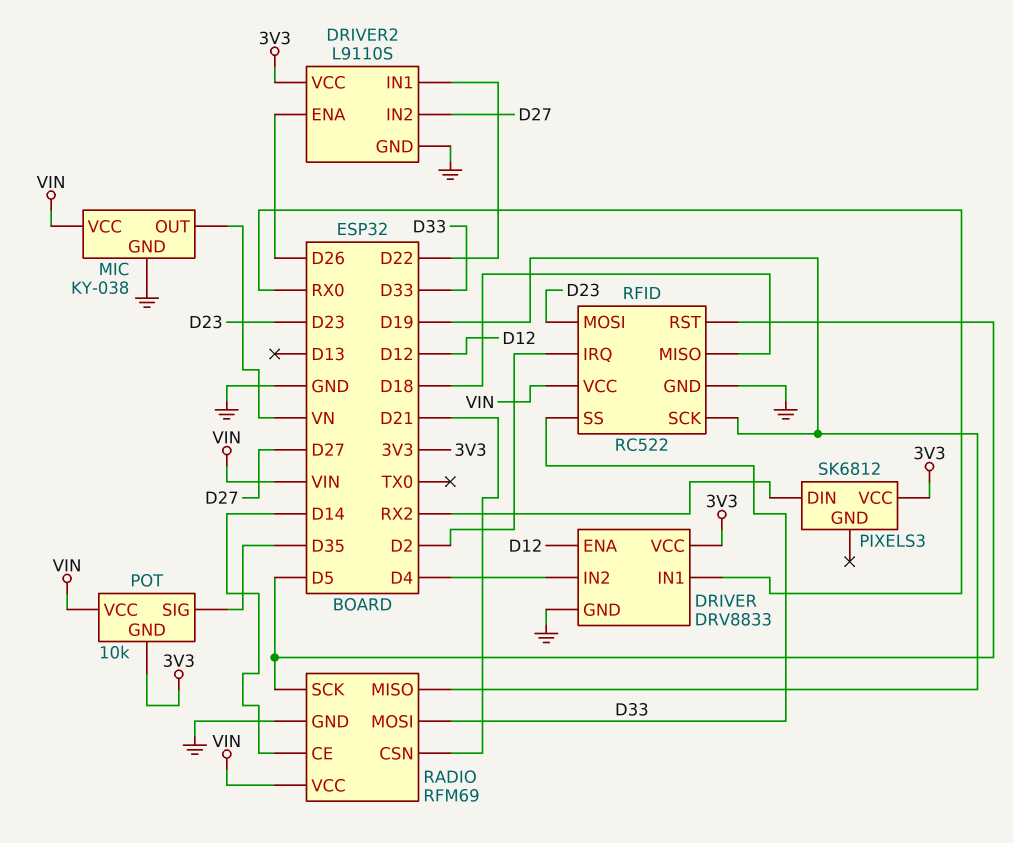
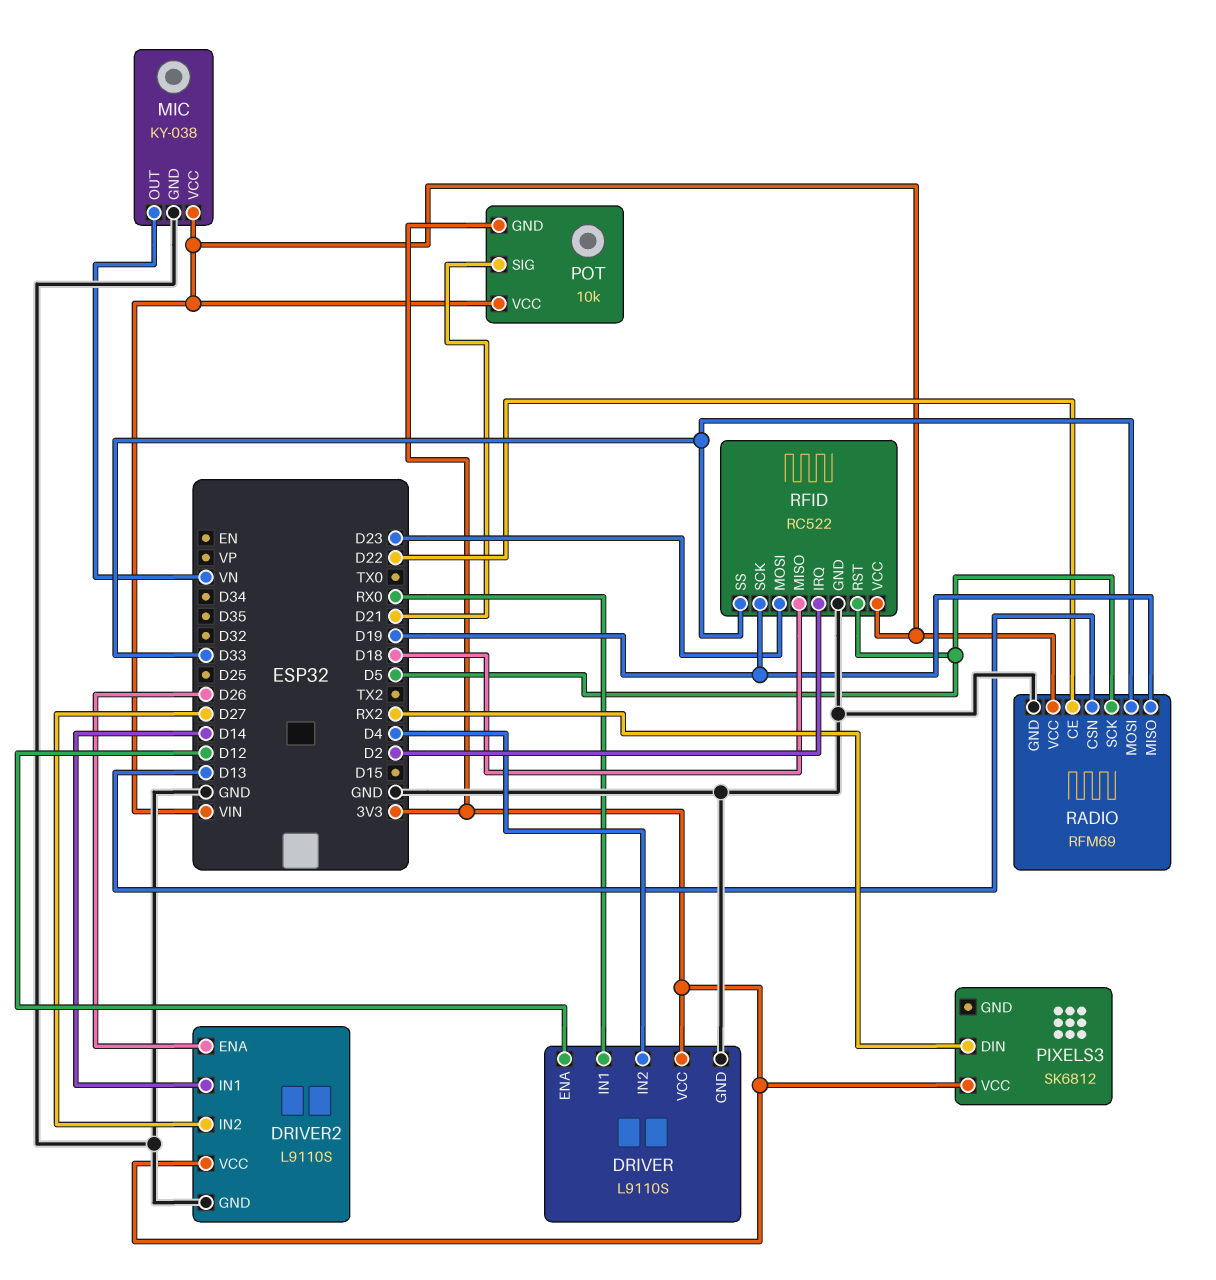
DRIVER: DRV8833 -> L9110S
DRIVER2 pin IN1: D22 -> D14
POT pin SIG: D35 -> D21
RADIO pin CE: D14 -> D22
RADIO pin CSN: D21 -> D13

